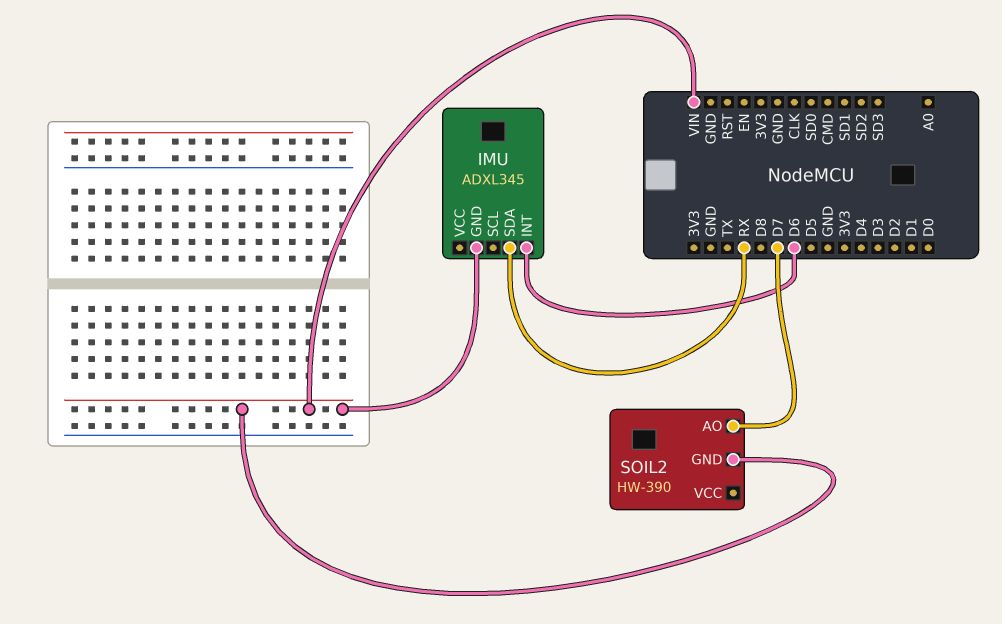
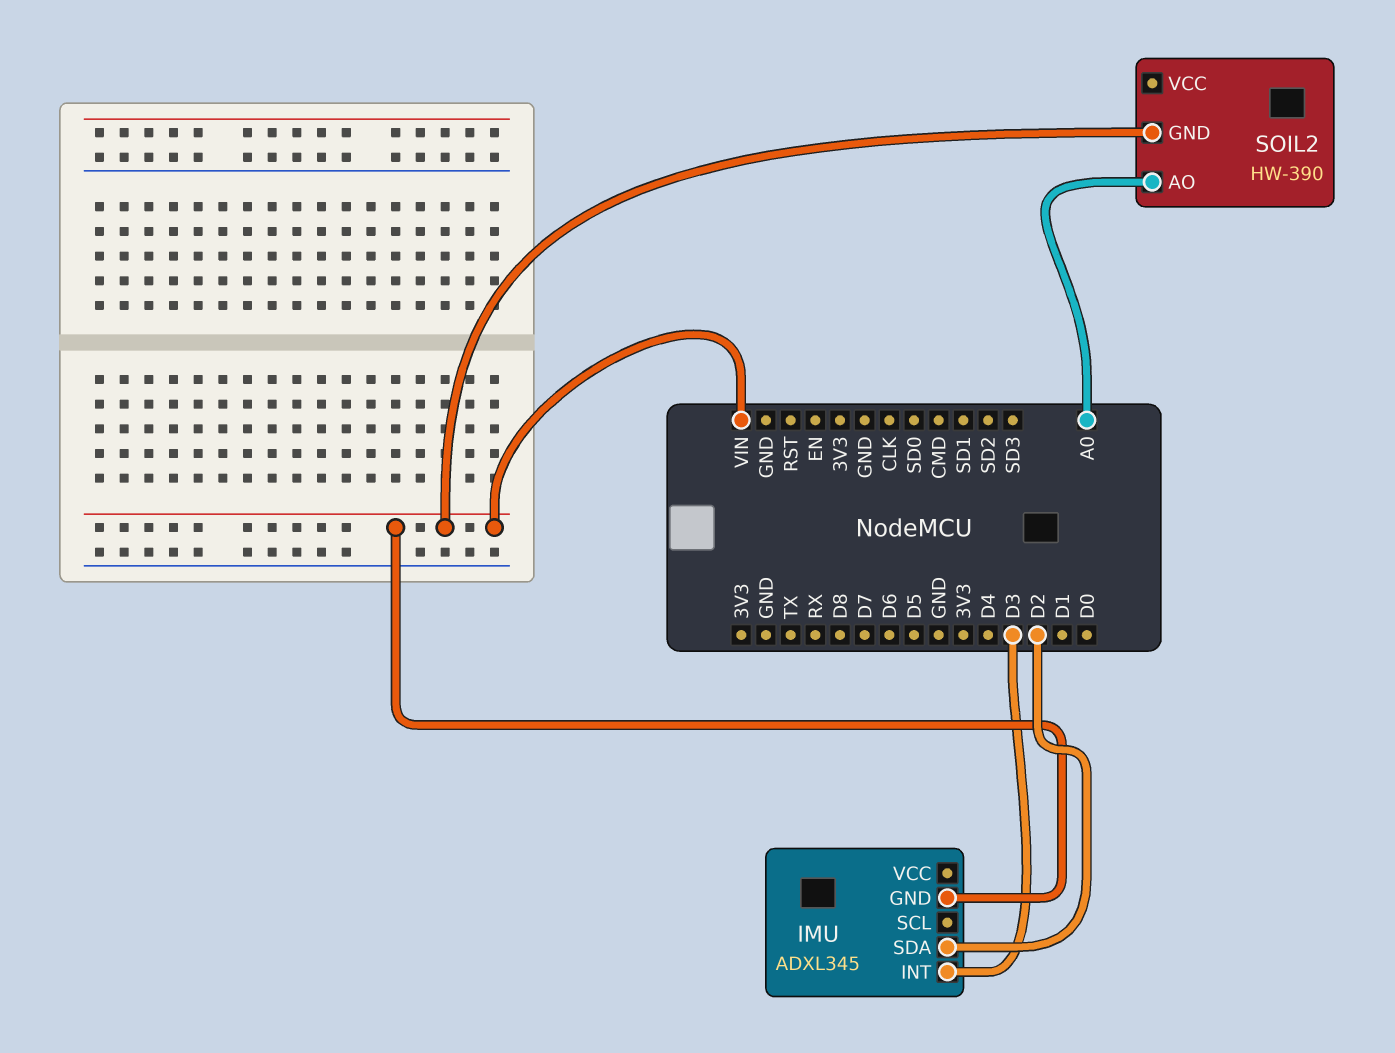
IMU pin INT: D6 -> D3
IMU pin SDA: RX -> D2
SOIL2 pin AO: D7 -> A0

